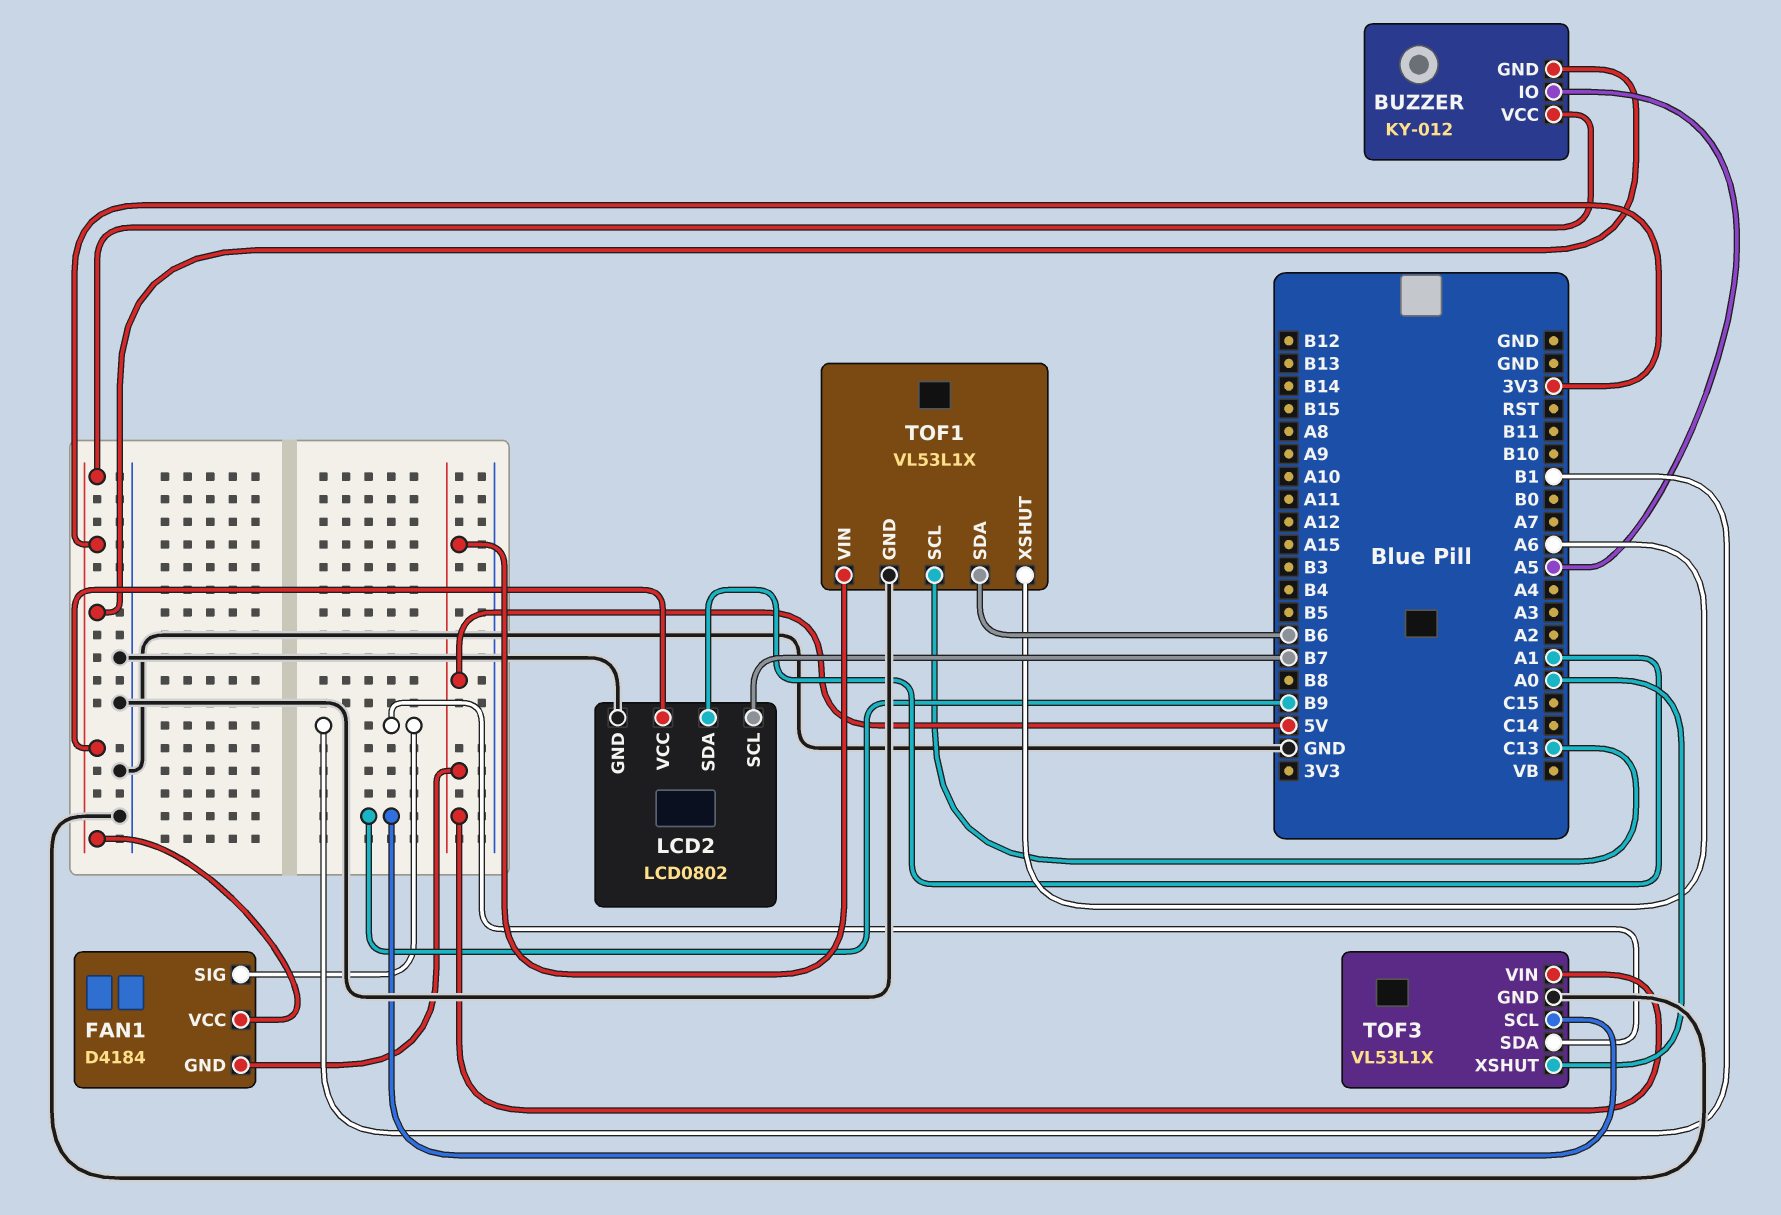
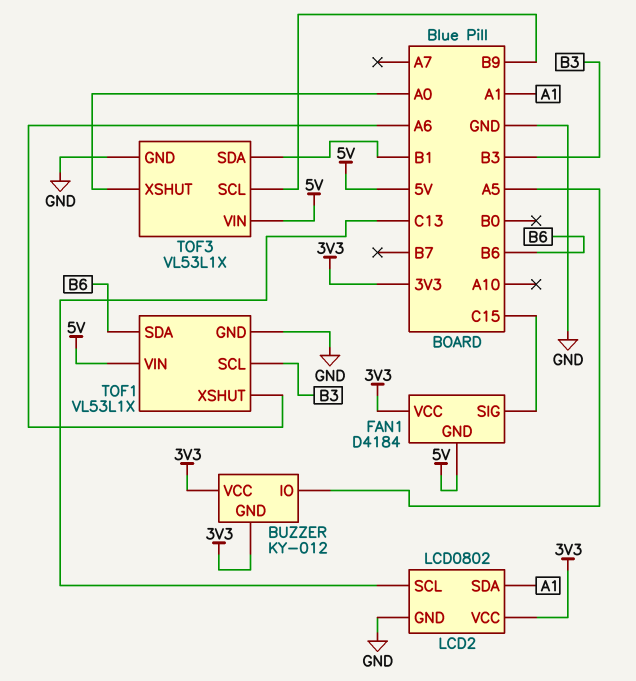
FAN1 pin SIG: B1 -> C15
LCD2 pin SCL: B7 -> C13
TOF1 pin SCL: C13 -> B3

